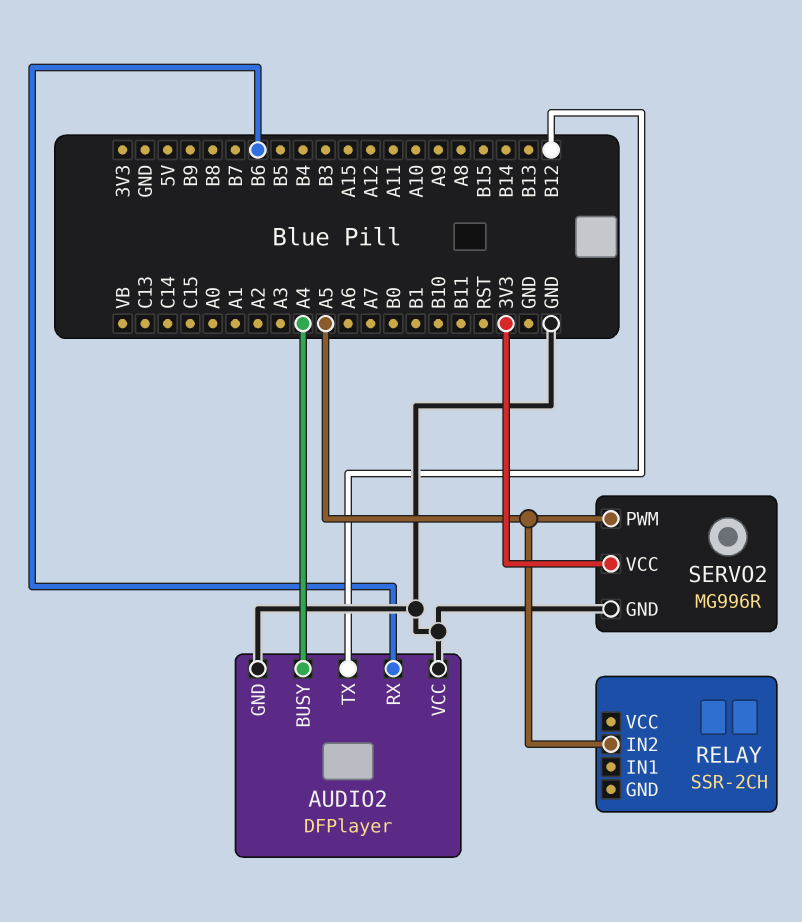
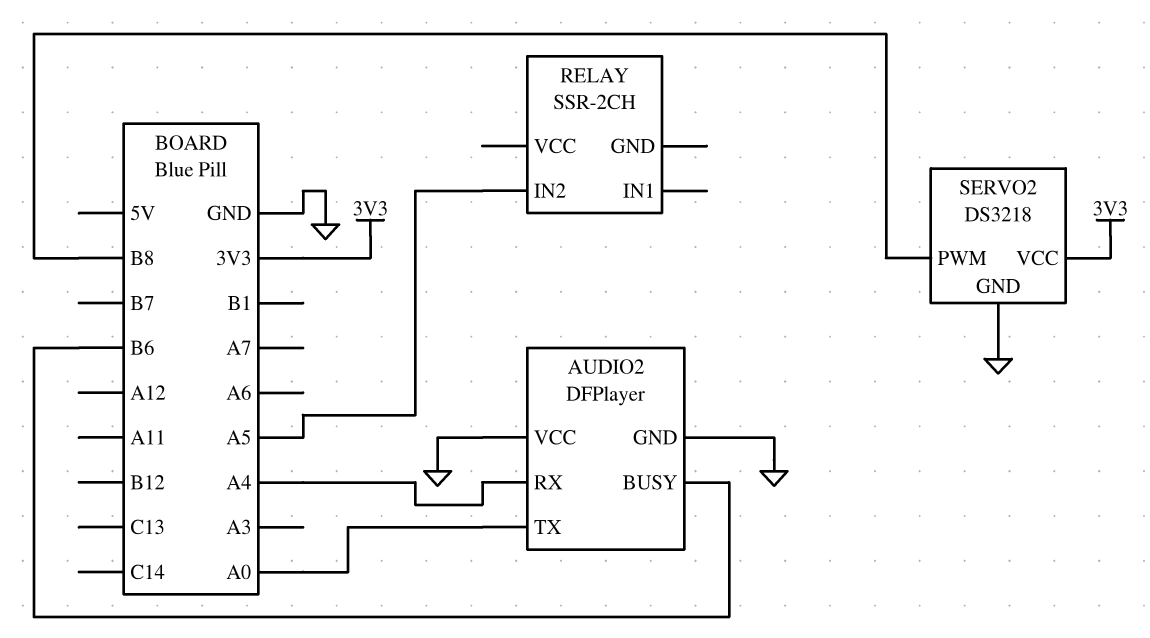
AUDIO2 pin BUSY: A4 -> B6
AUDIO2 pin RX: B6 -> A4
AUDIO2 pin TX: B12 -> A0
SERVO2: MG996R -> DS3218
SERVO2 pin PWM: A5 -> B8

